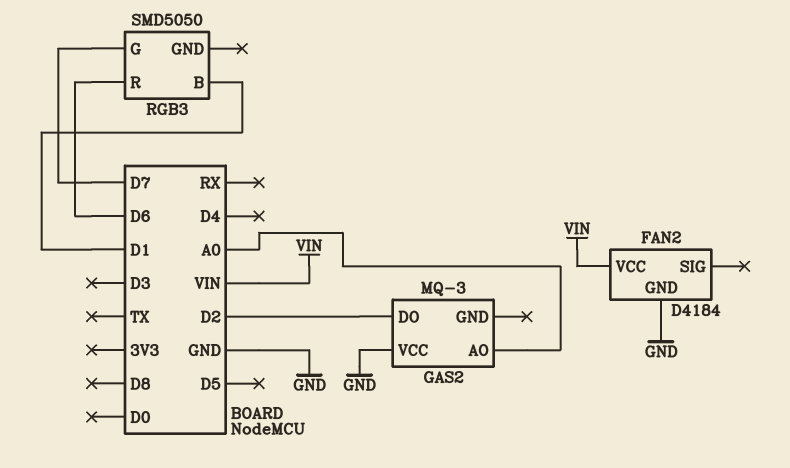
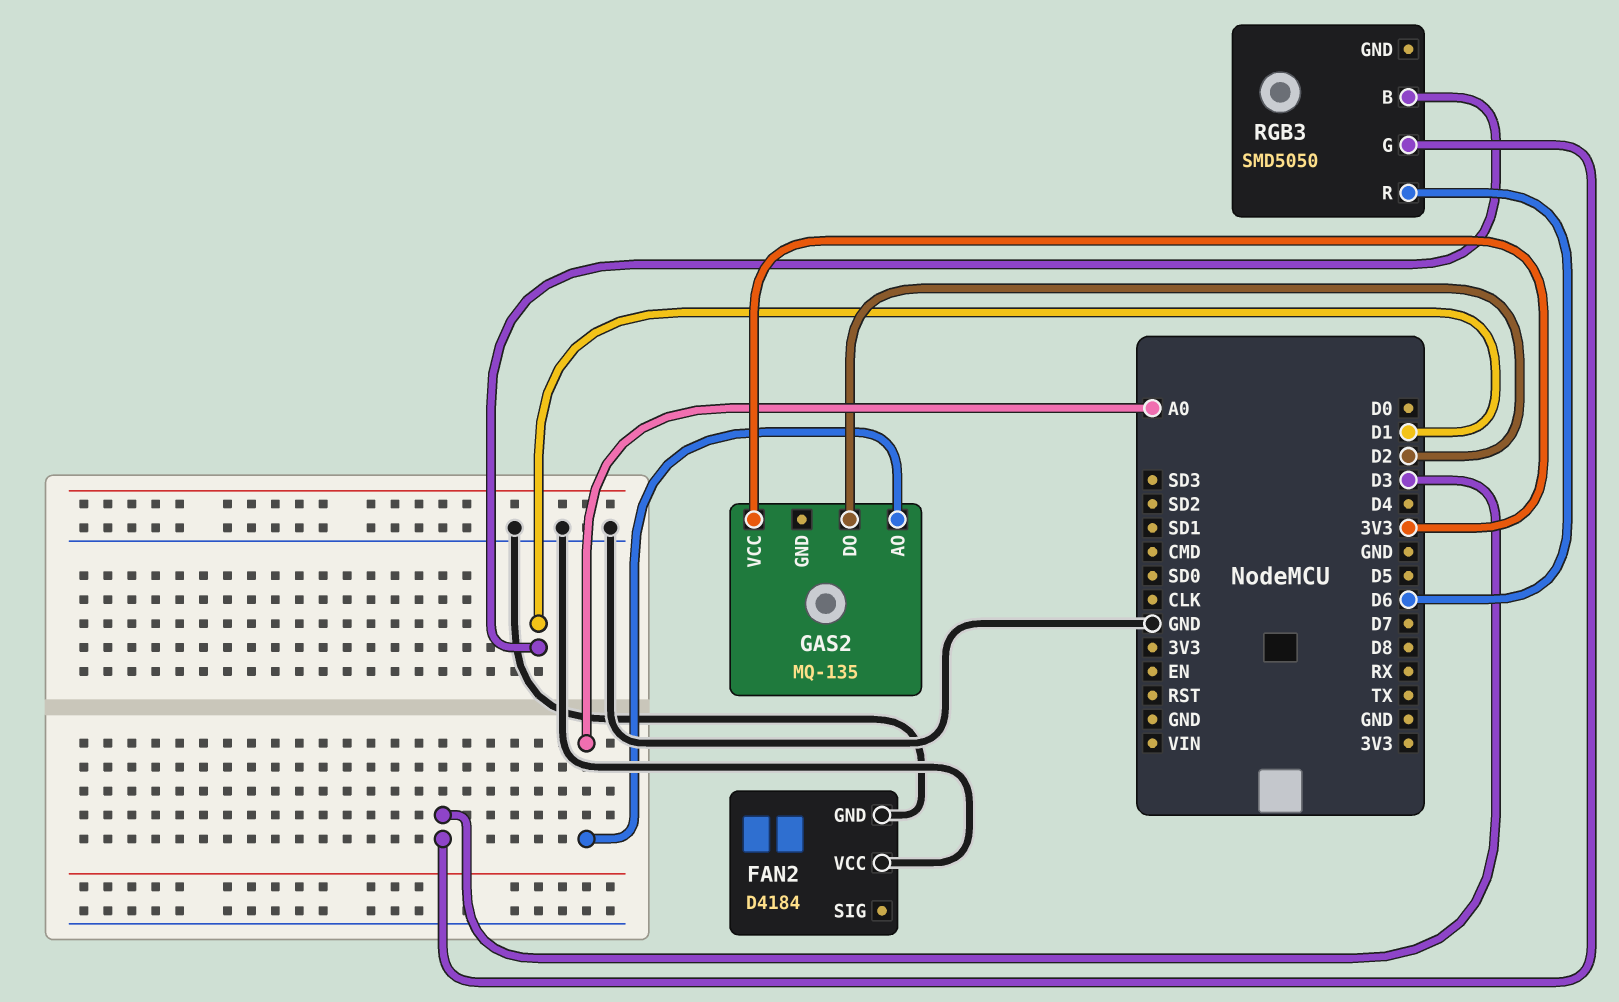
FAN2 pin VCC: VIN -> GND
GAS2: MQ-3 -> MQ-135
GAS2 pin VCC: GND -> 3V3
RGB3 pin G: D7 -> D3

